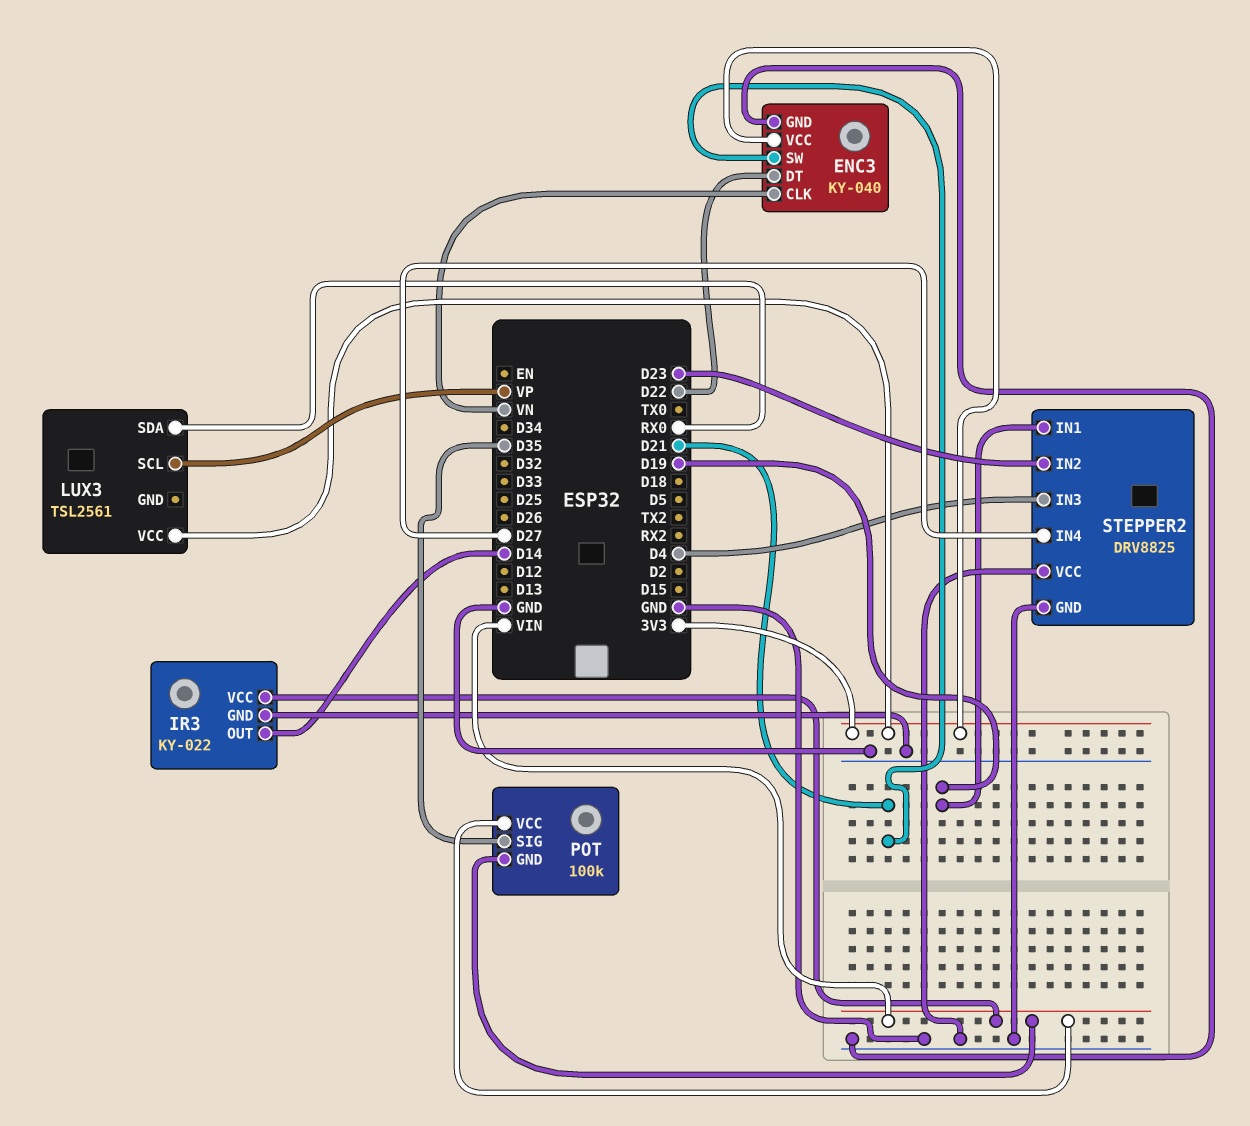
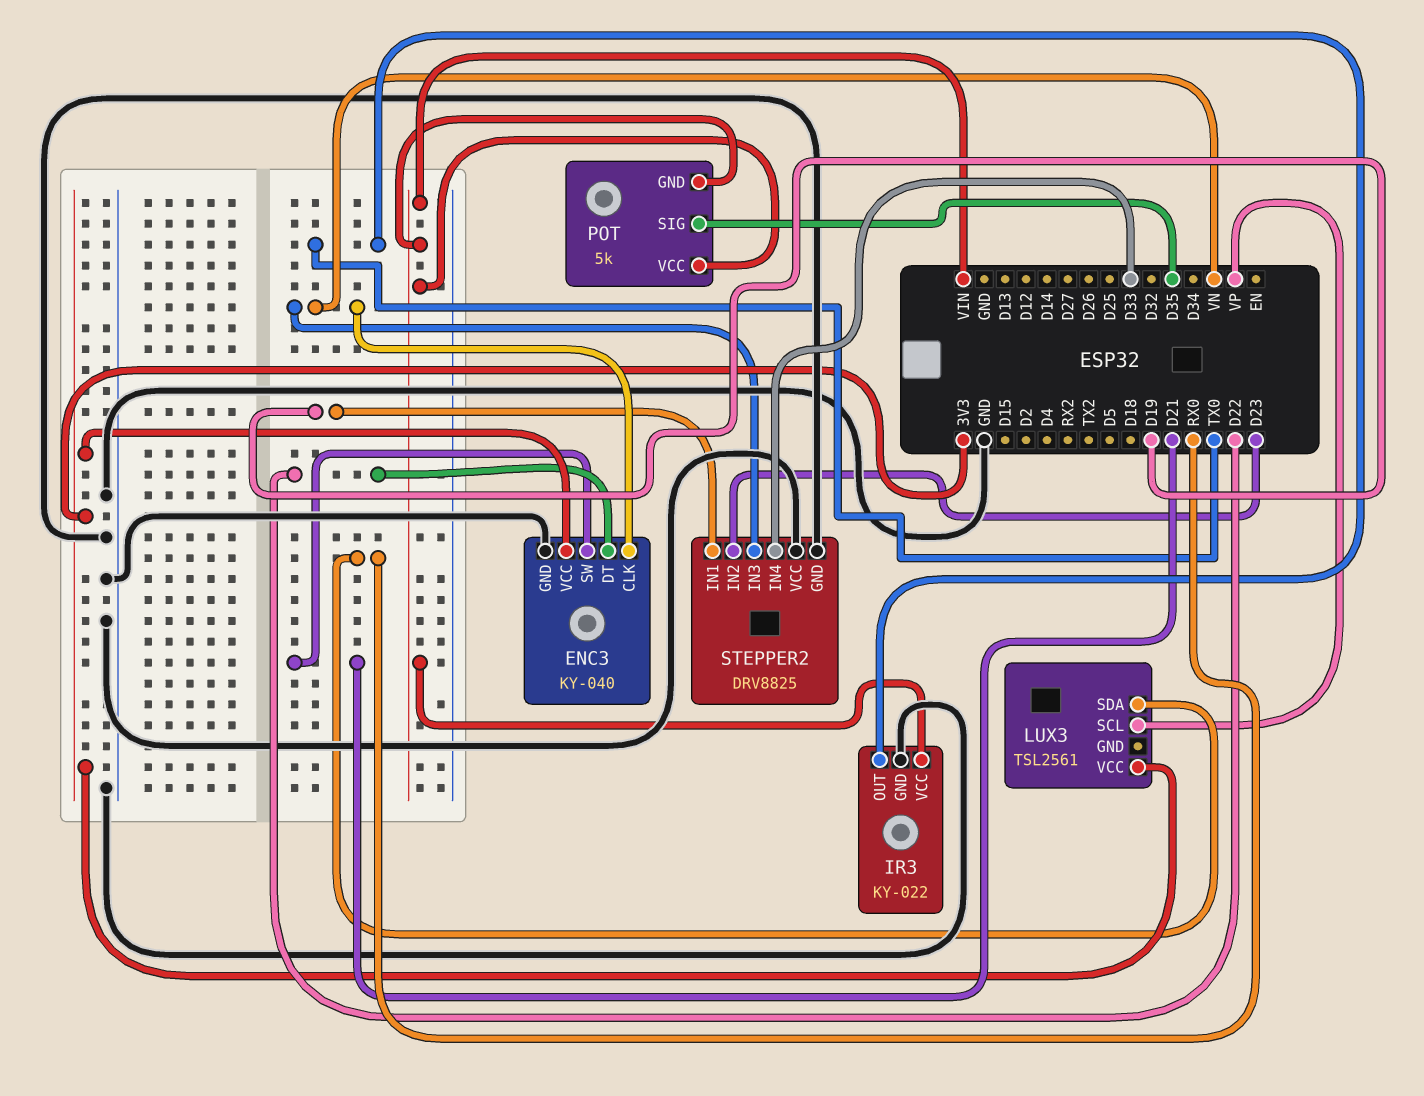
IR3 pin OUT: D14 -> TX0
POT: 100k -> 5k
STEPPER2 pin IN3: D4 -> VN
STEPPER2 pin IN4: D27 -> D33

